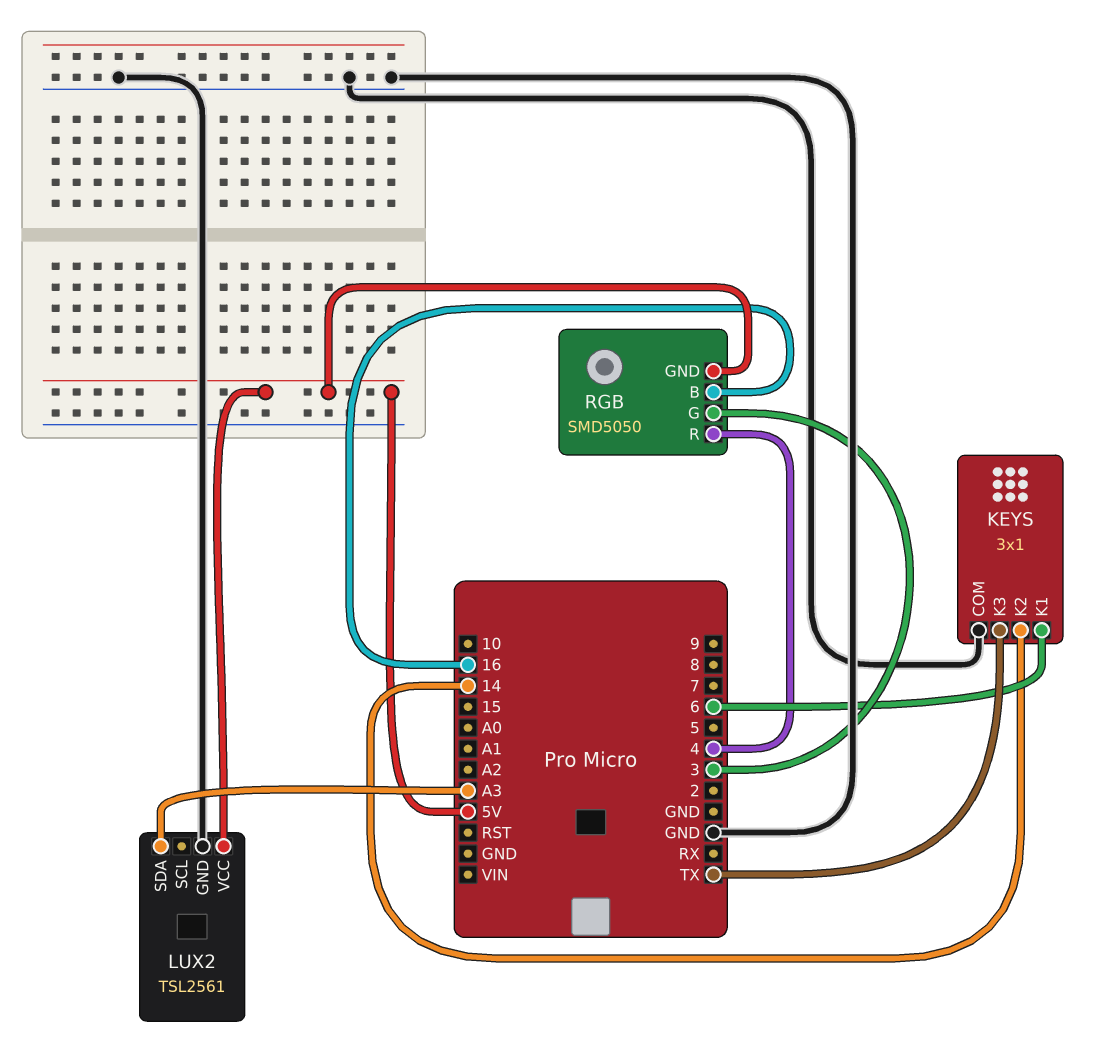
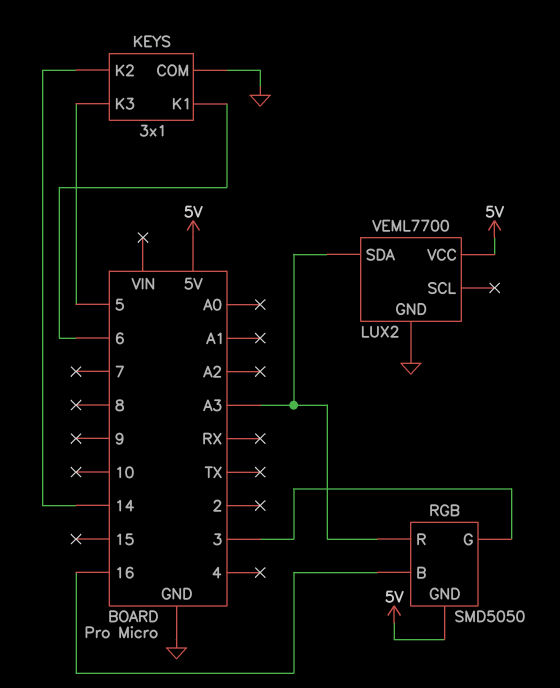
KEYS pin K3: TX -> 5
LUX2: TSL2561 -> VEML7700
RGB pin R: 4 -> A3

